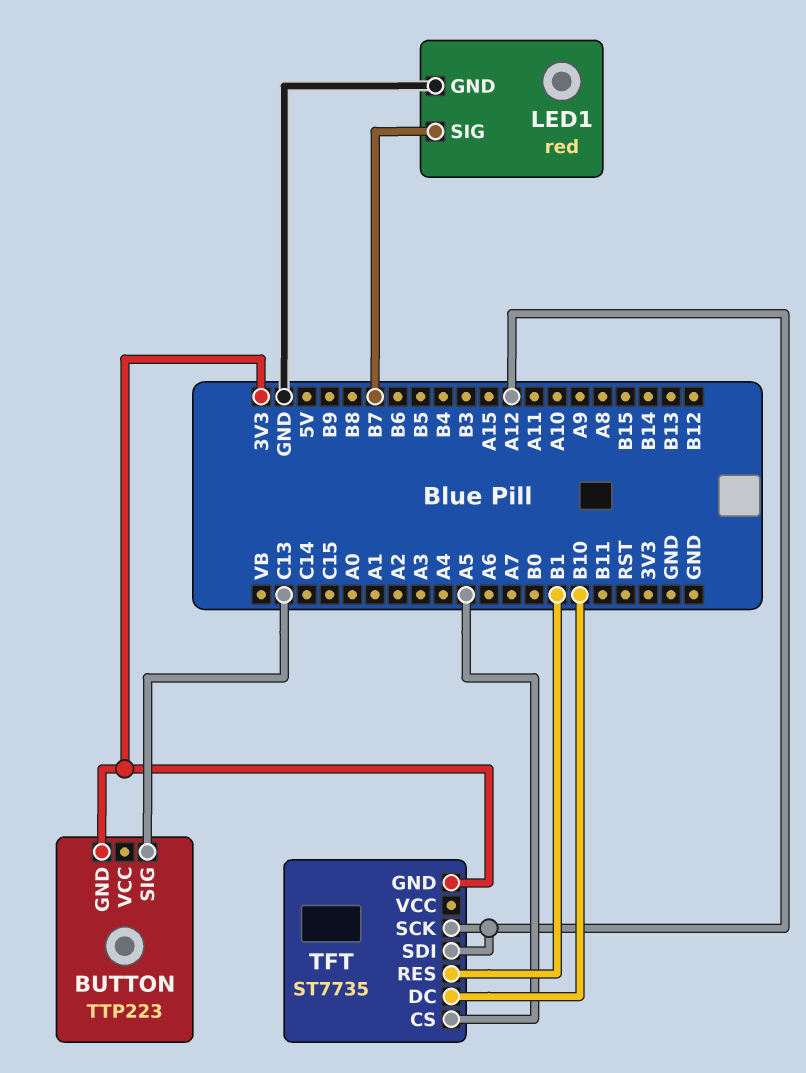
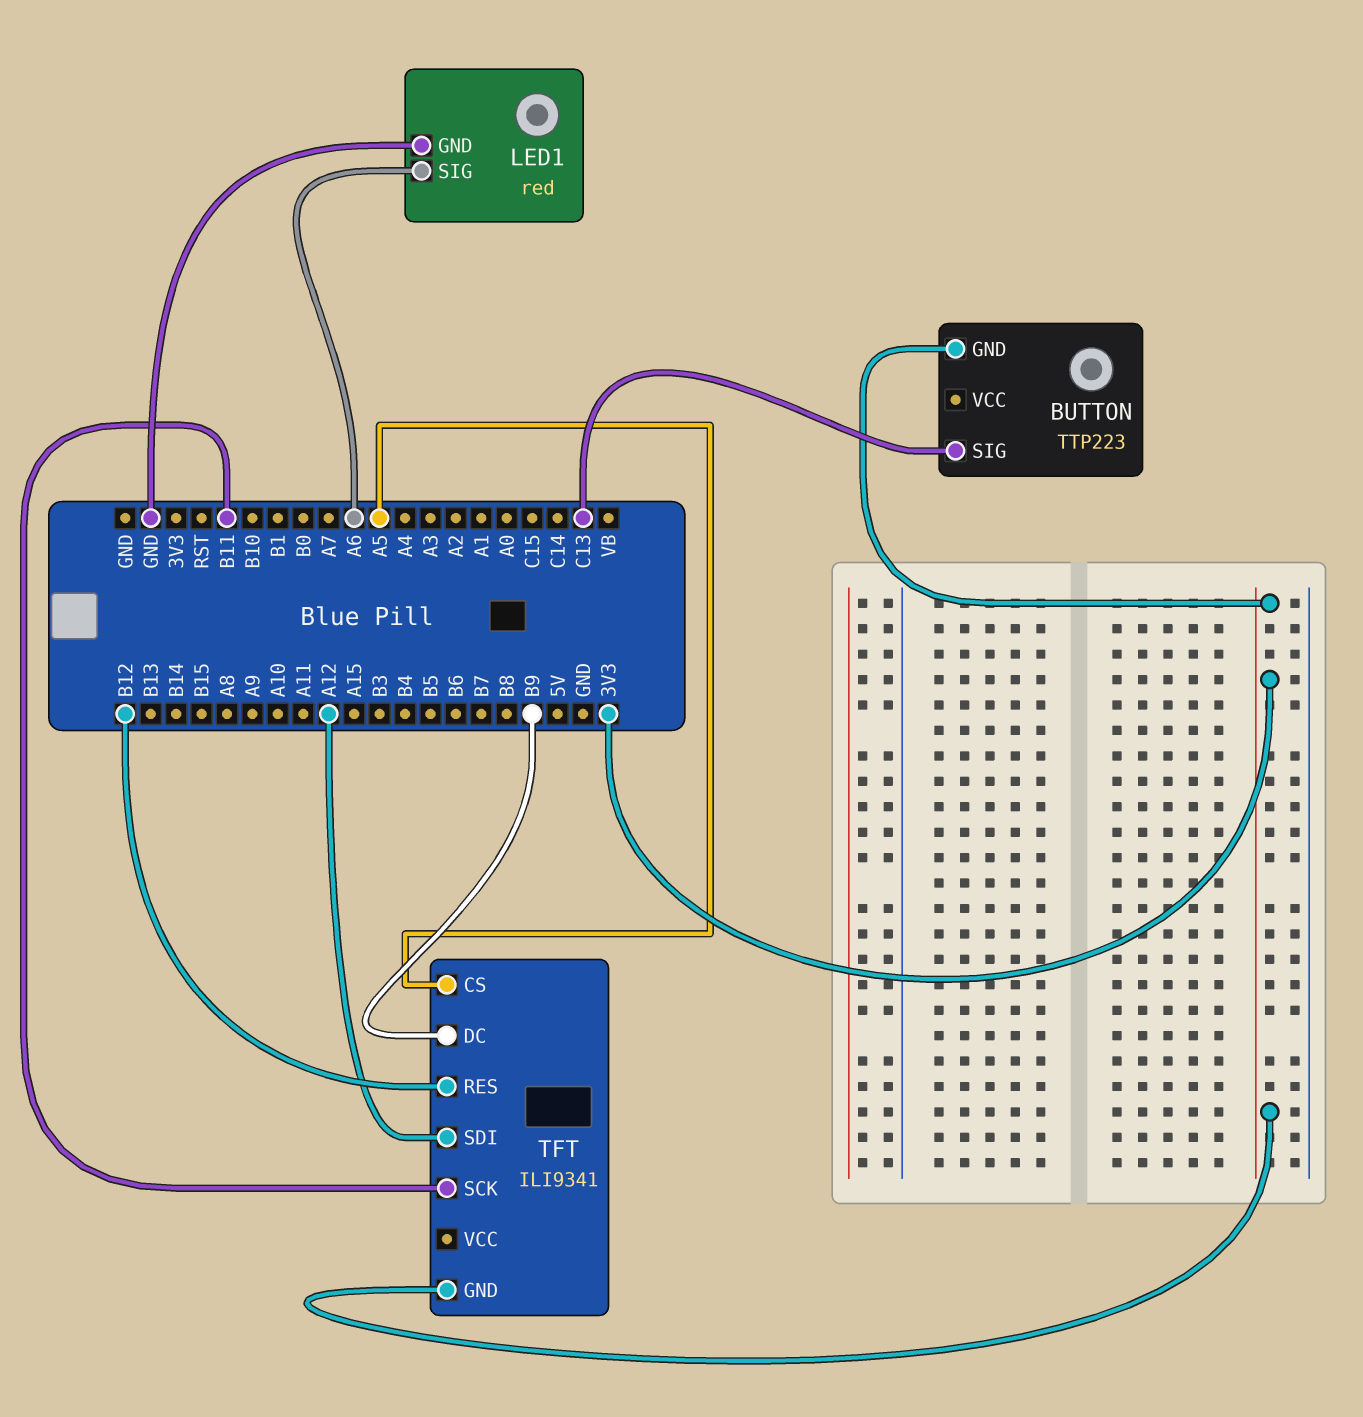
LED1 pin SIG: B7 -> A6
TFT: ST7735 -> ILI9341
TFT pin DC: B10 -> B9
TFT pin RES: B1 -> B12
TFT pin SCK: A12 -> B11

